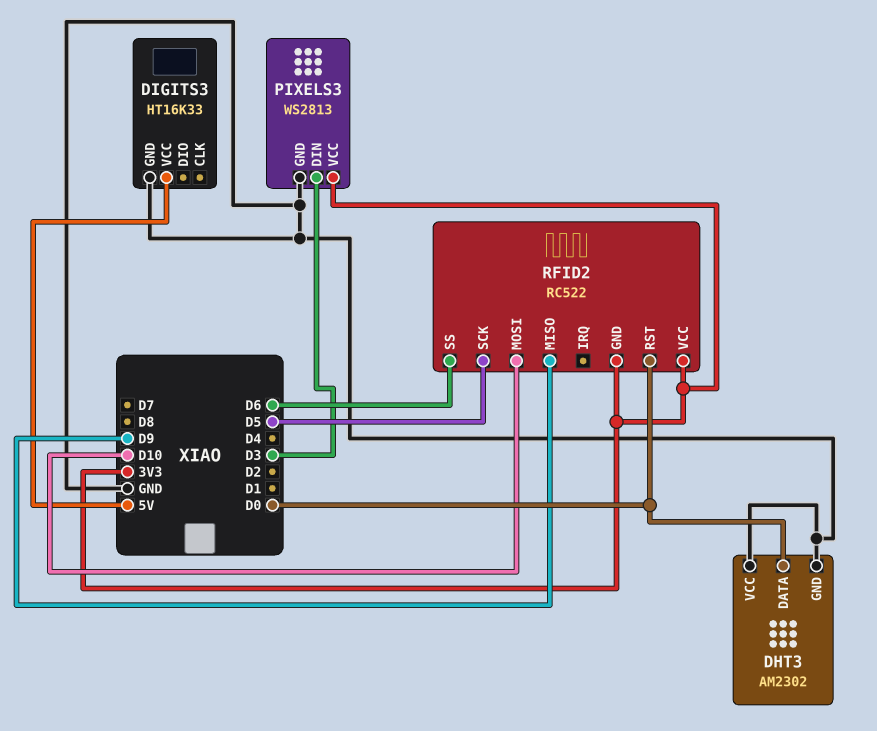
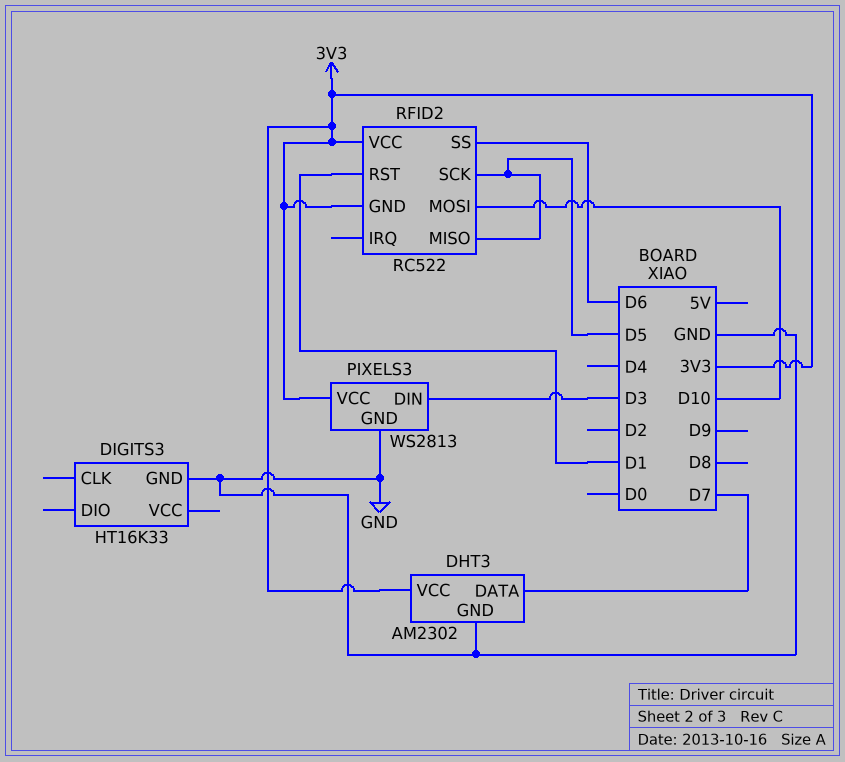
DHT3 pin DATA: D0 -> D7
DHT3 pin VCC: GND -> 3V3
DIGITS3 pin VCC: 5V -> none
RFID2 pin MISO: D9 -> D5
RFID2 pin RST: D0 -> D1

